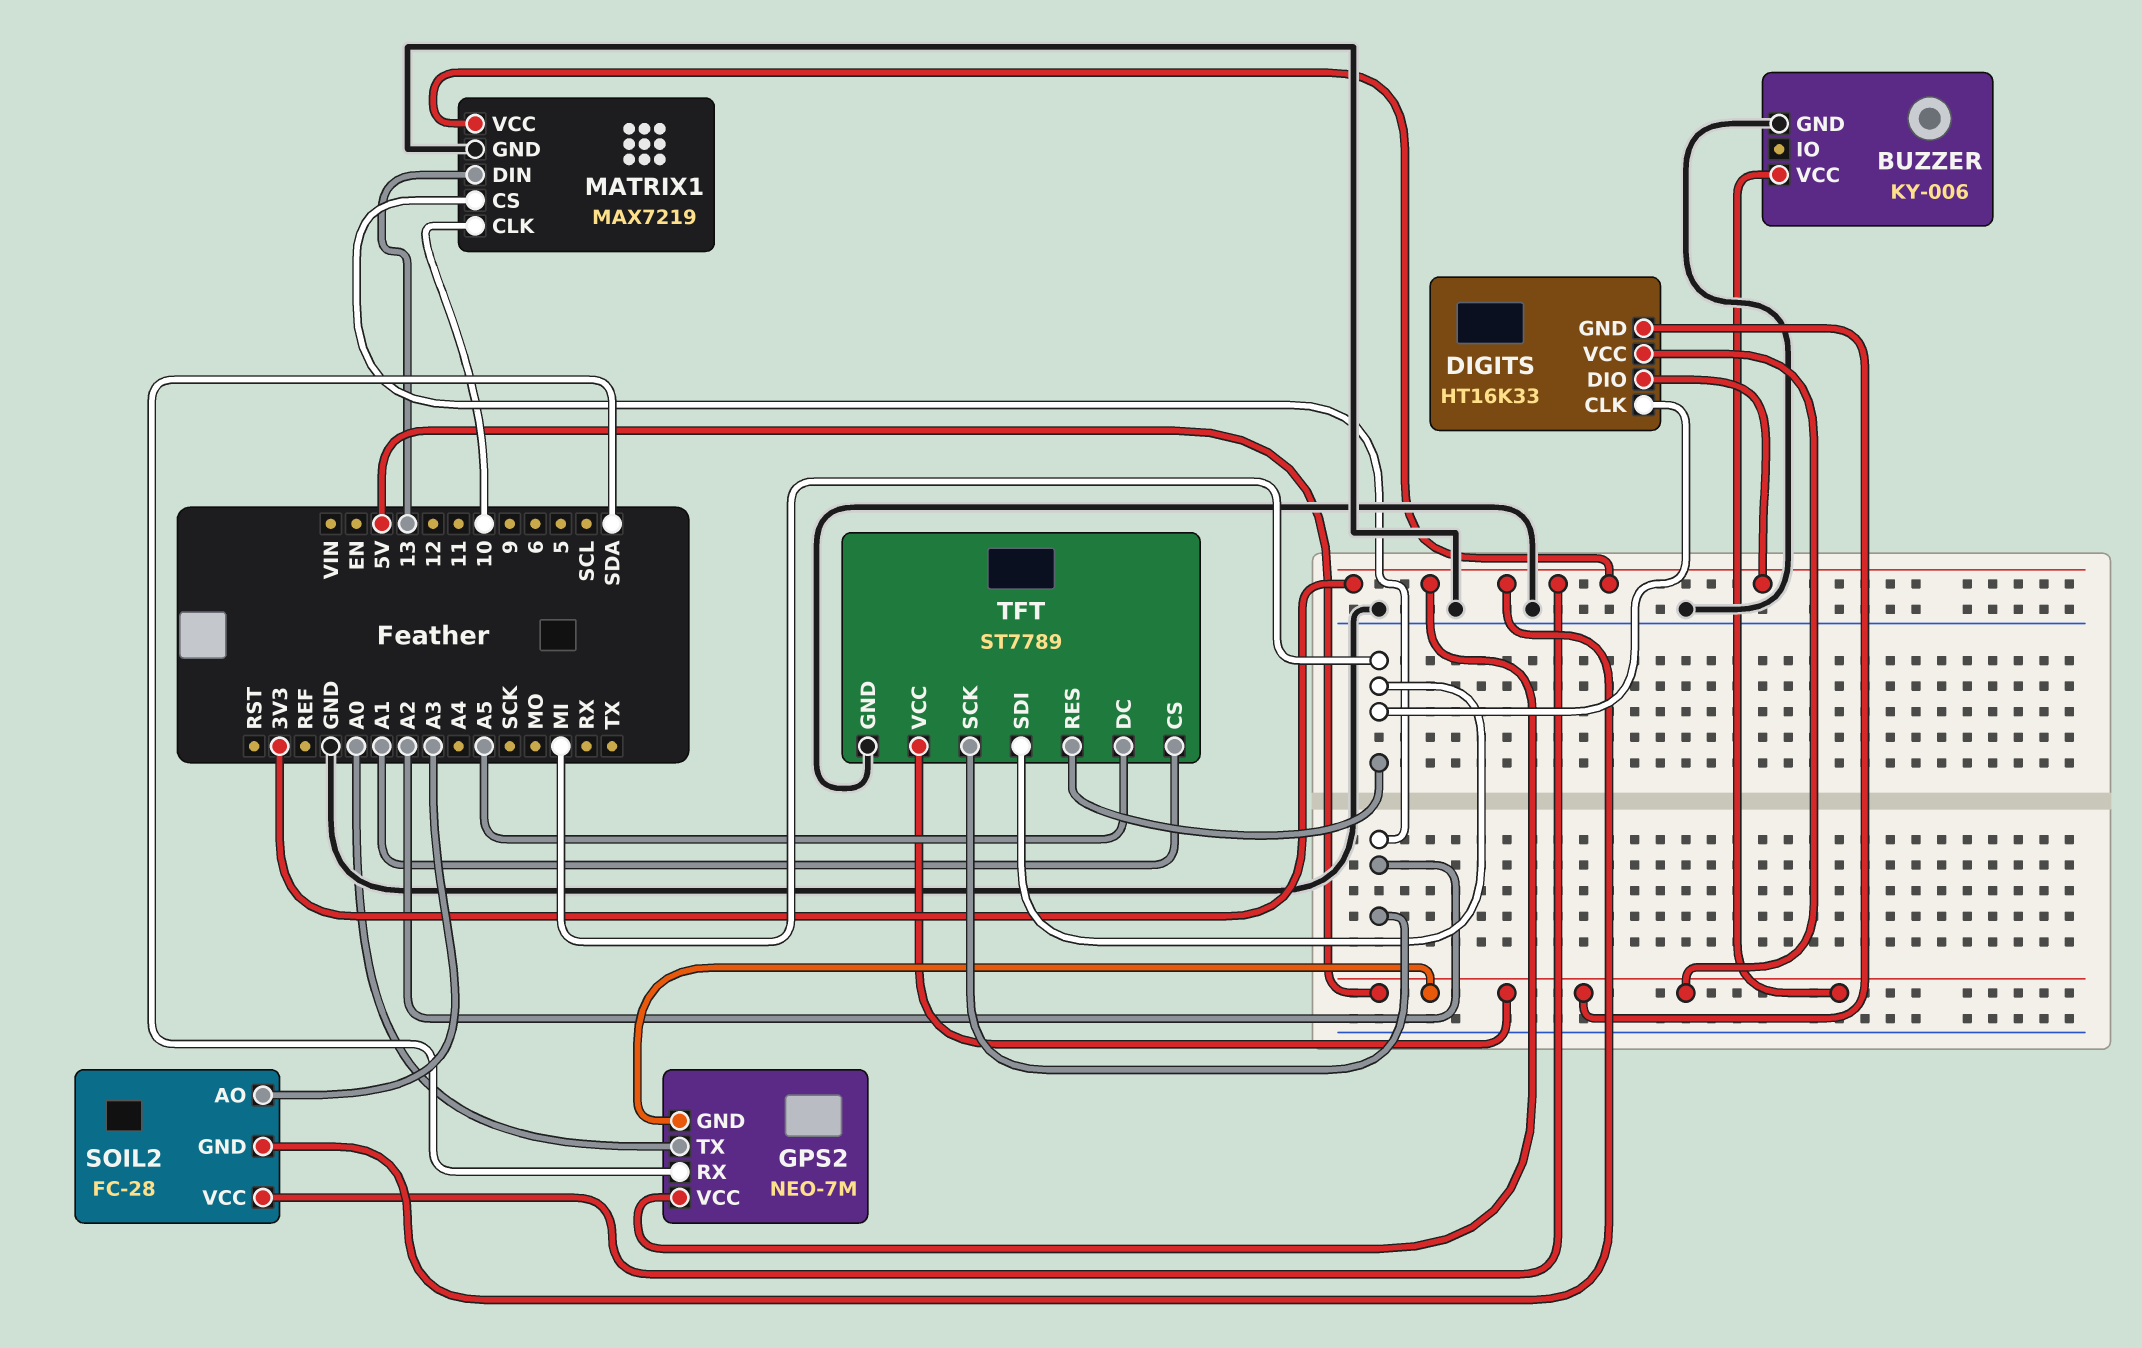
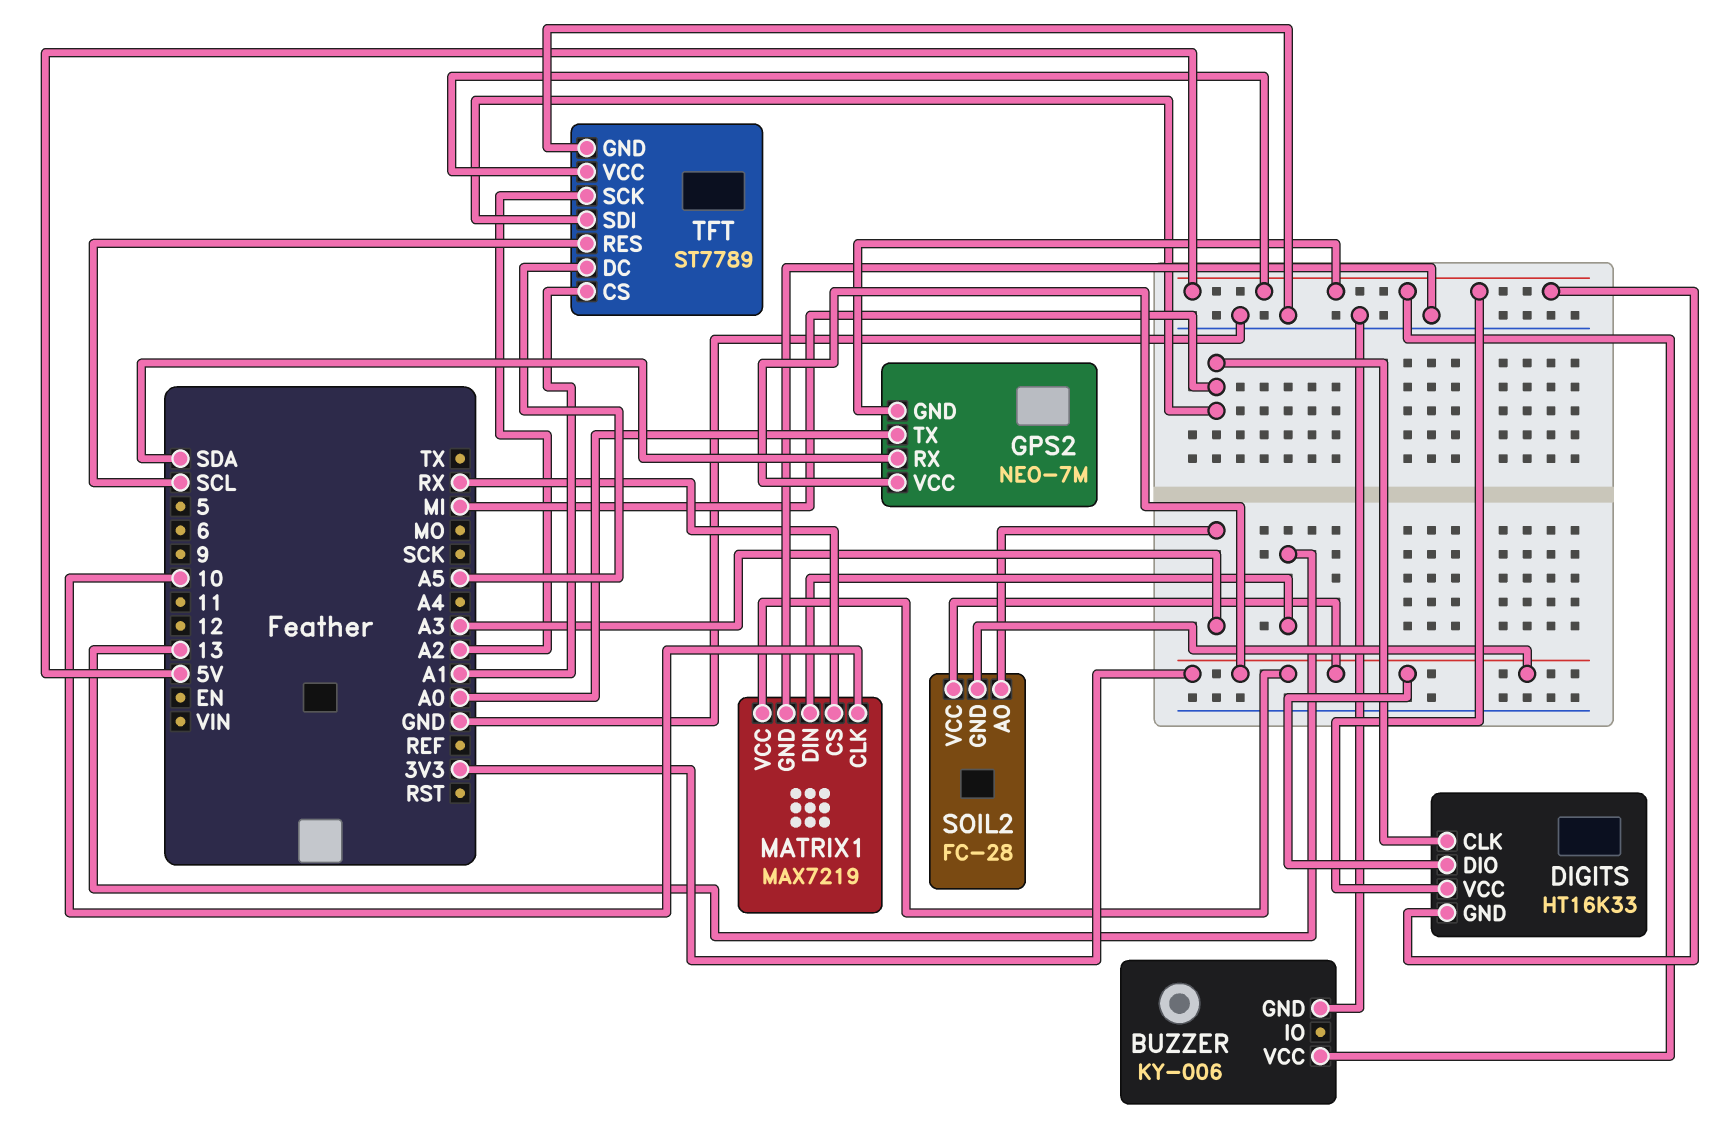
MATRIX1 pin CS: A2 -> RX
TFT pin RES: MI -> SCL

